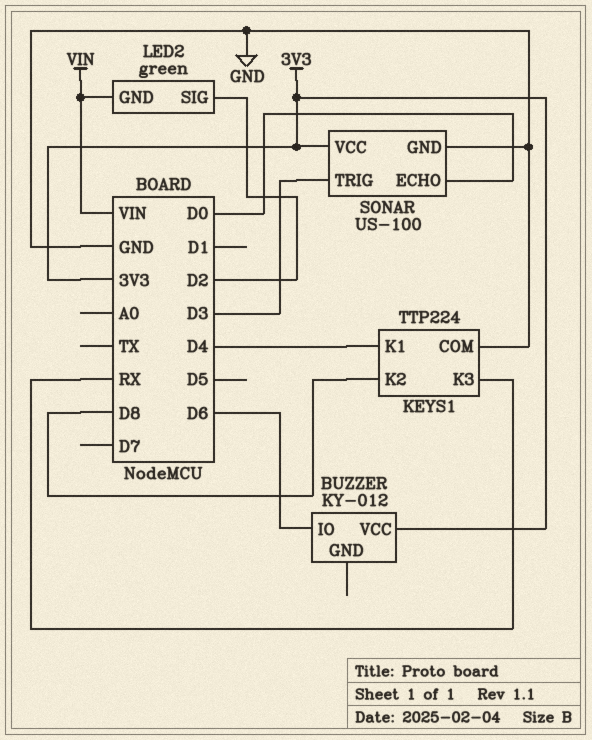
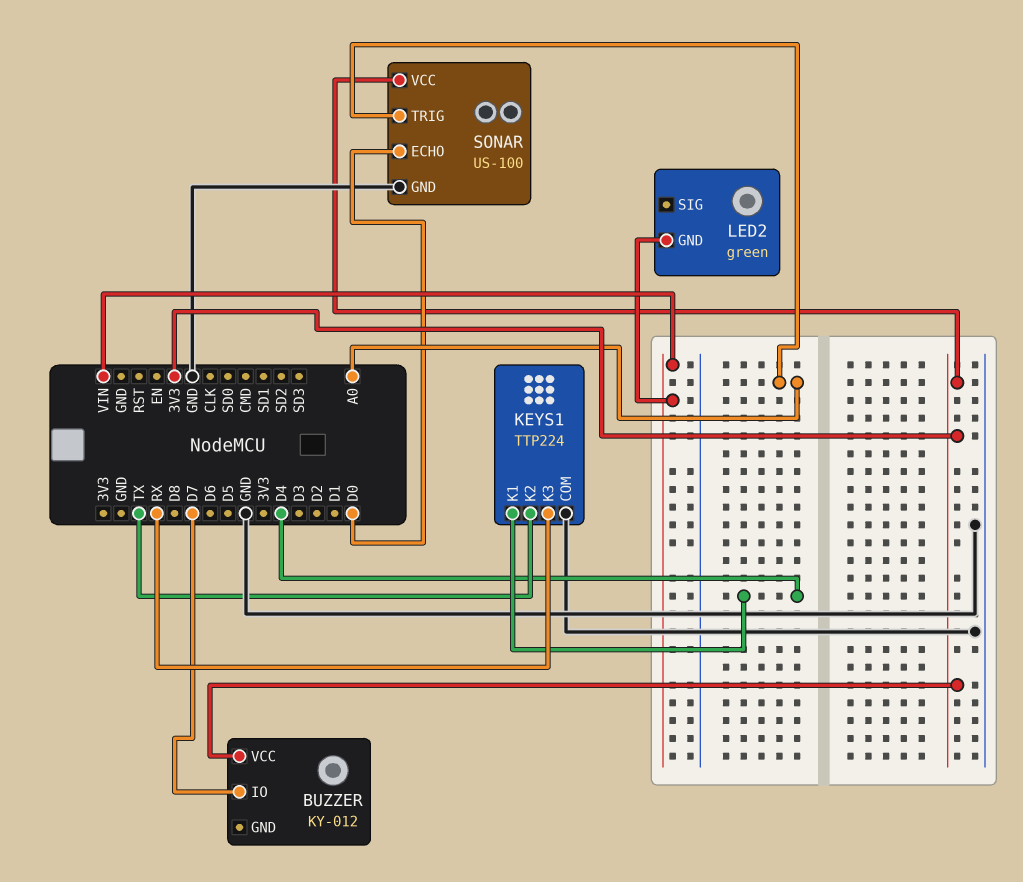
BUZZER pin IO: D6 -> D7
KEYS1 pin K2: D8 -> TX
LED2 pin SIG: D2 -> none
SONAR pin TRIG: D3 -> A0

